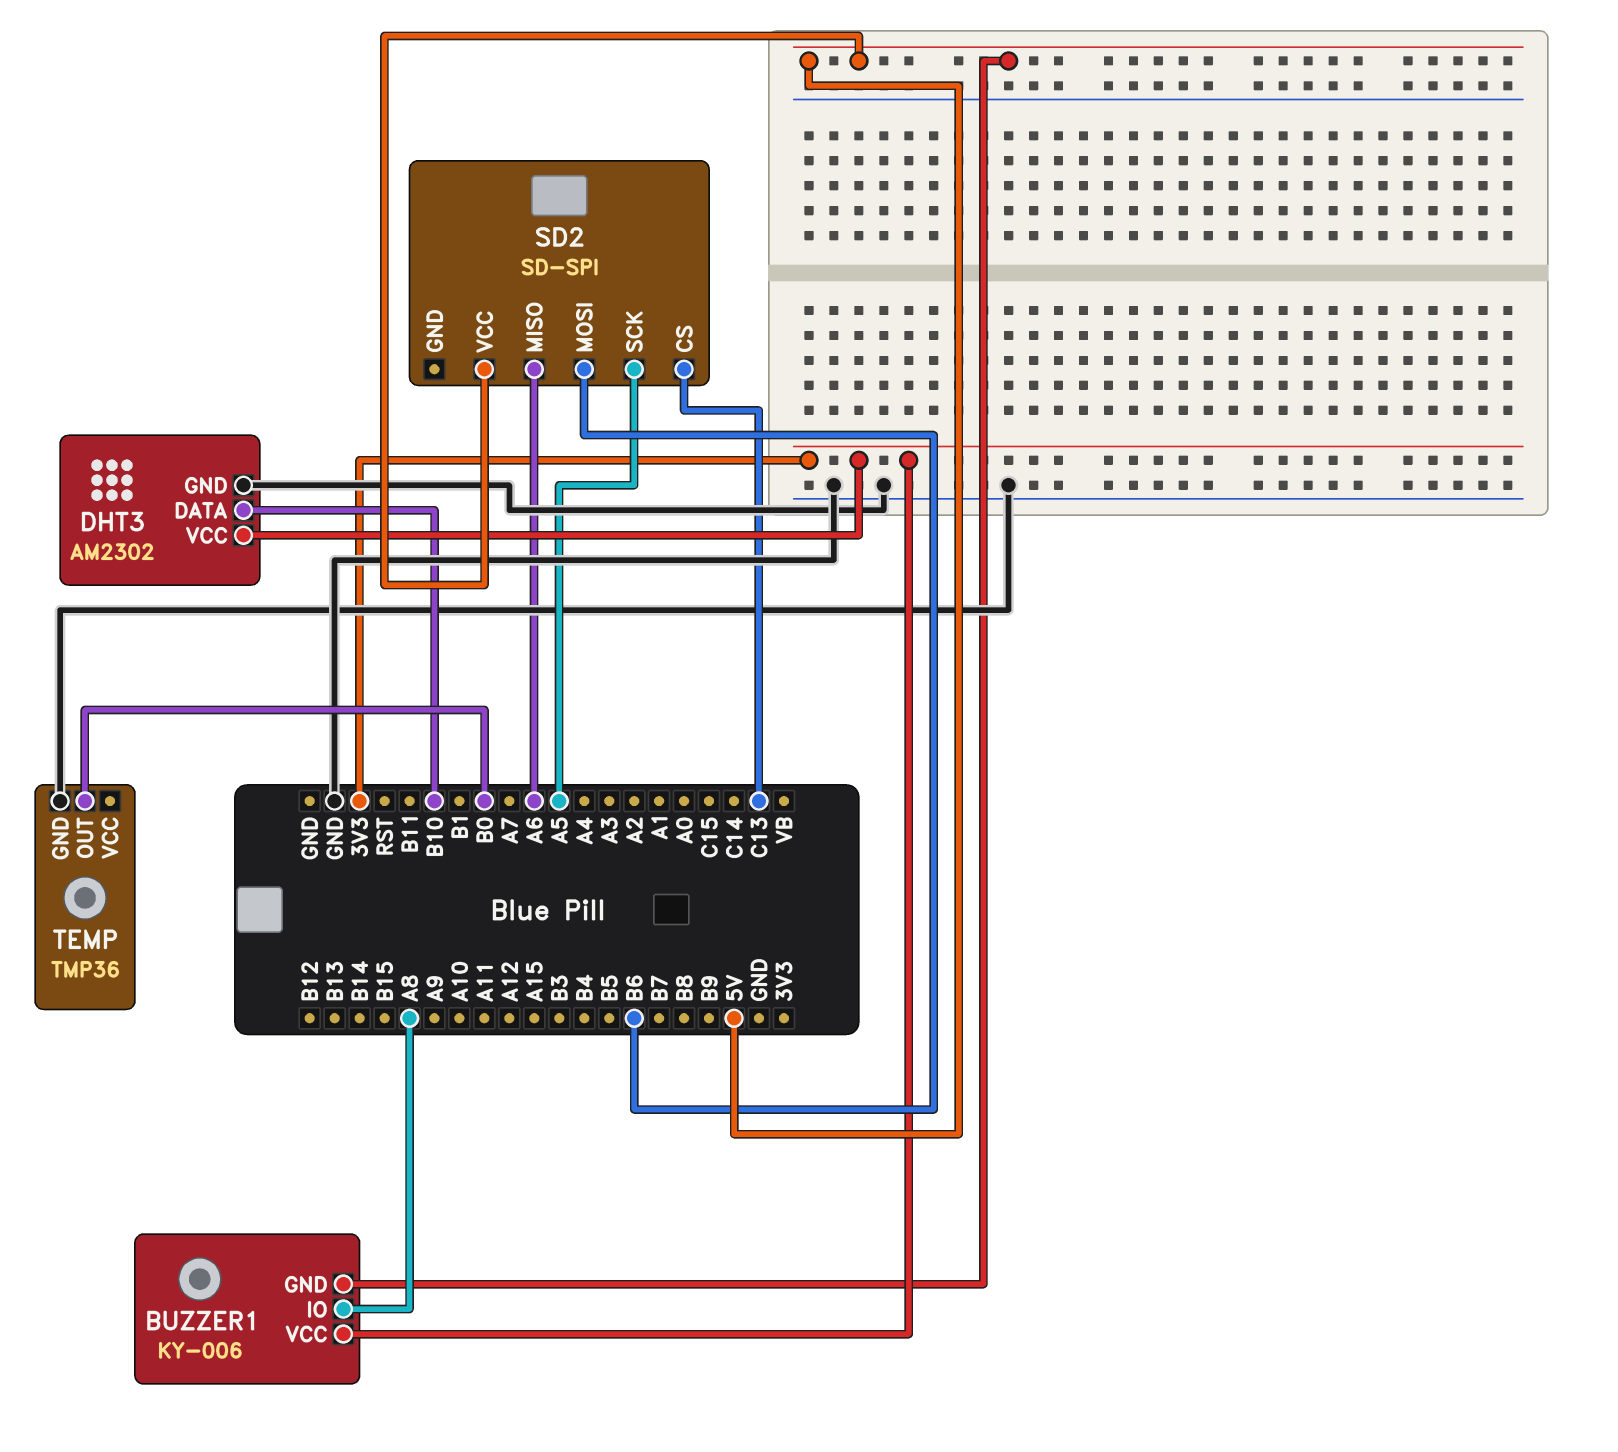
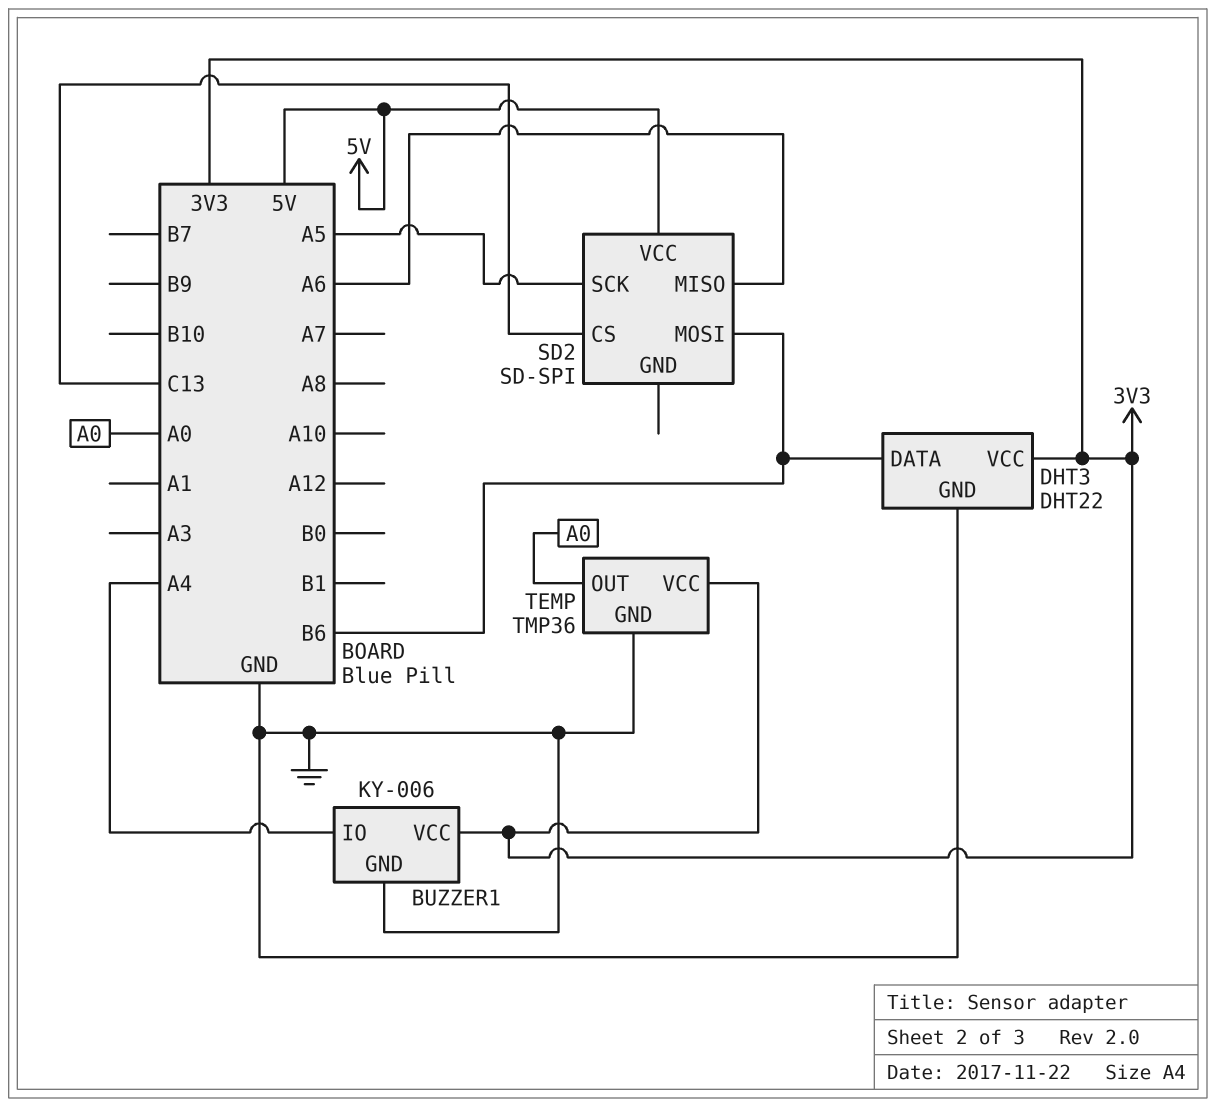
BUZZER1 pin GND: 5V -> GND
BUZZER1 pin IO: A8 -> A4
DHT3: AM2302 -> DHT22
DHT3 pin DATA: B10 -> B6
TEMP pin OUT: B0 -> A0
TEMP pin VCC: none -> 3V3

